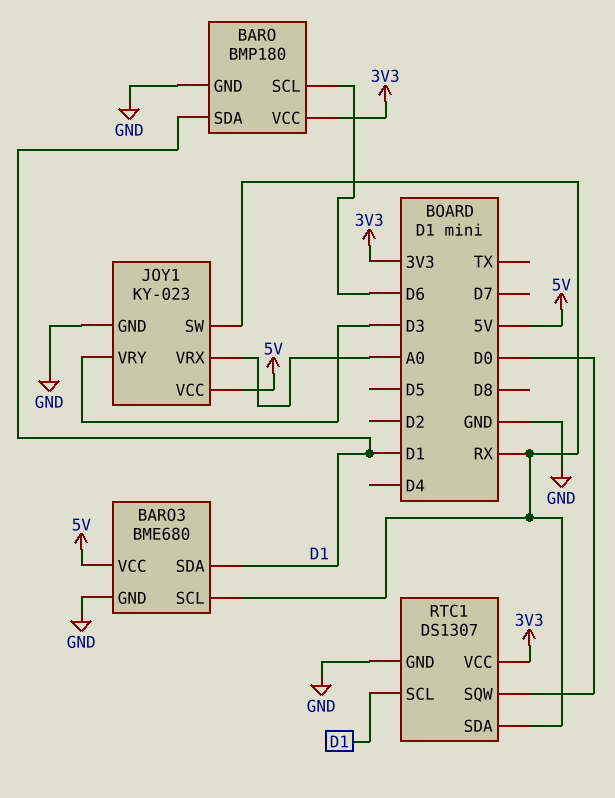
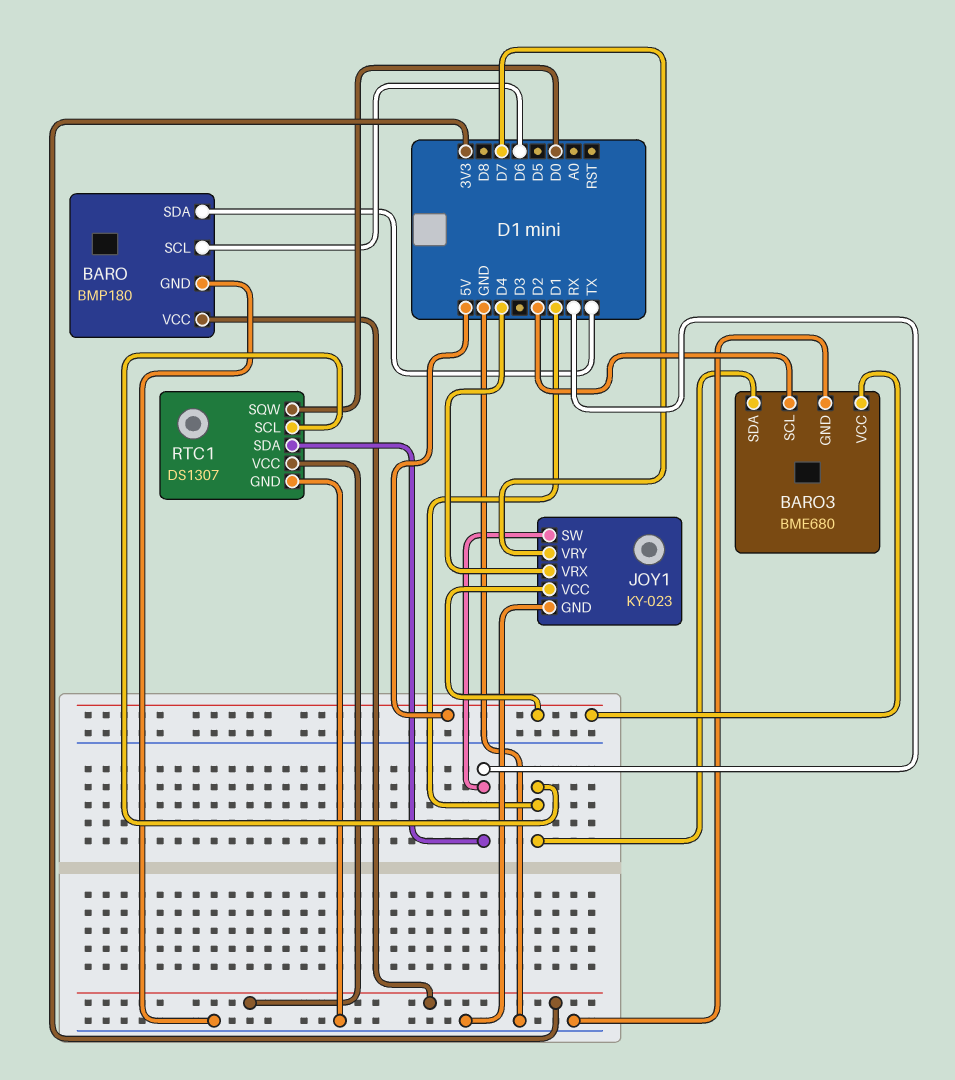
BARO pin SDA: D1 -> TX
BARO3 pin SCL: RX -> D2
JOY1 pin VRX: A0 -> D4
JOY1 pin VRY: D3 -> D7

